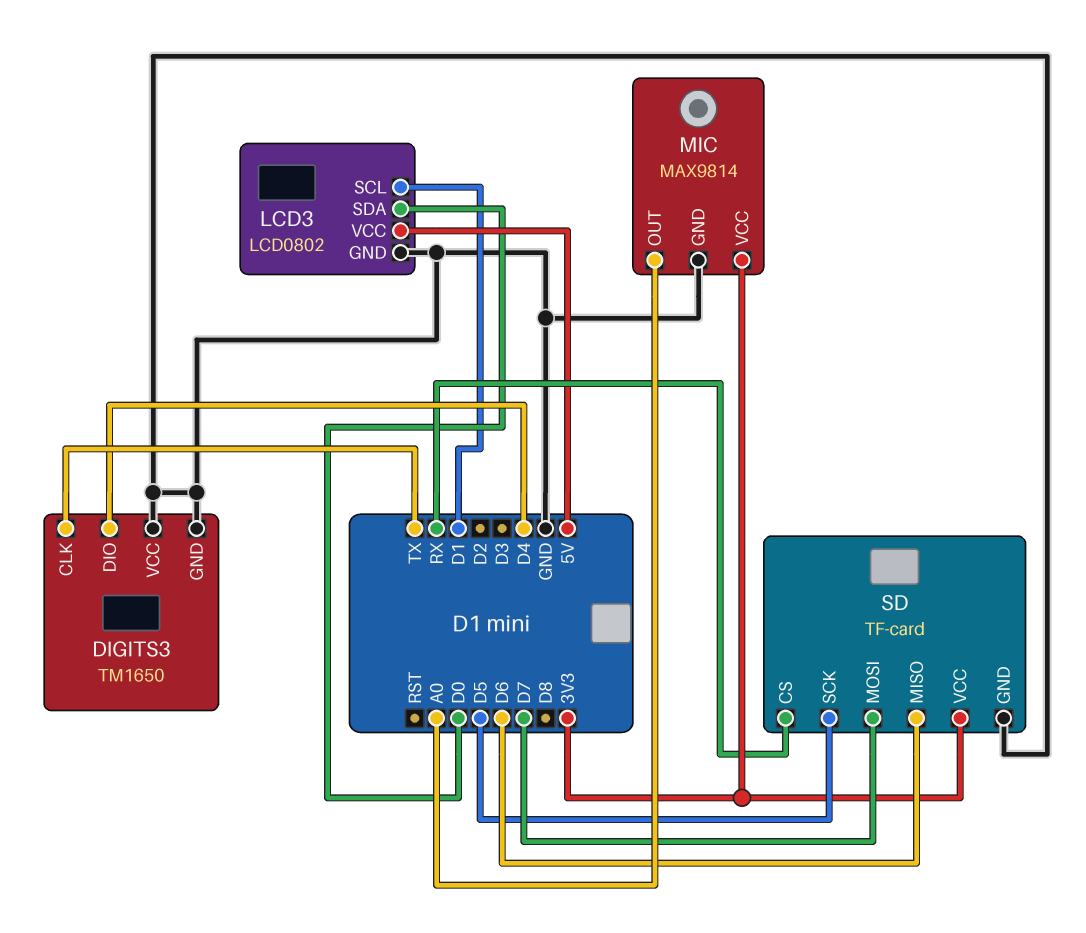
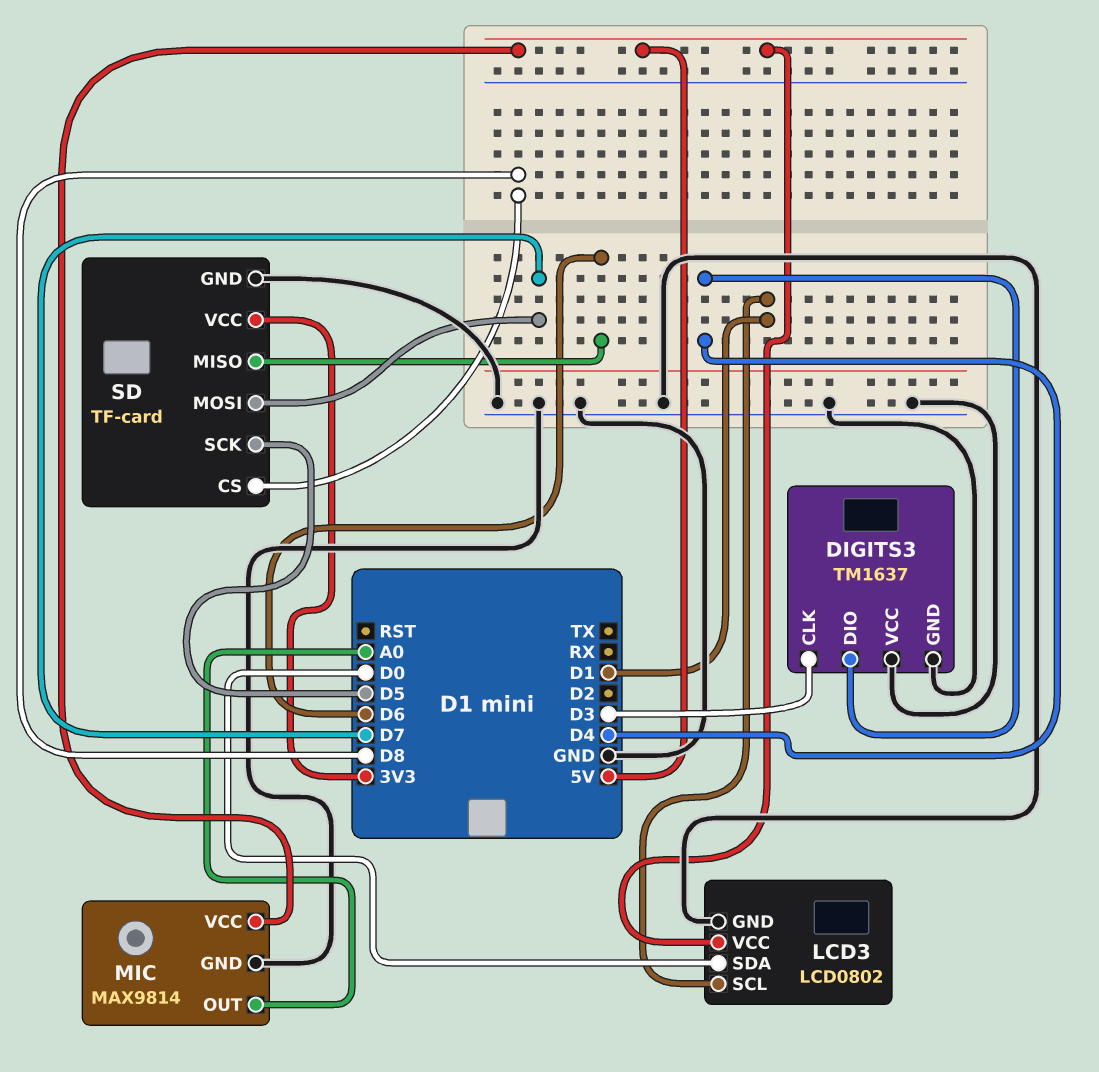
DIGITS3: TM1650 -> TM1637
DIGITS3 pin CLK: TX -> D3
MIC pin VCC: 3V3 -> 5V
SD pin CS: RX -> D8

